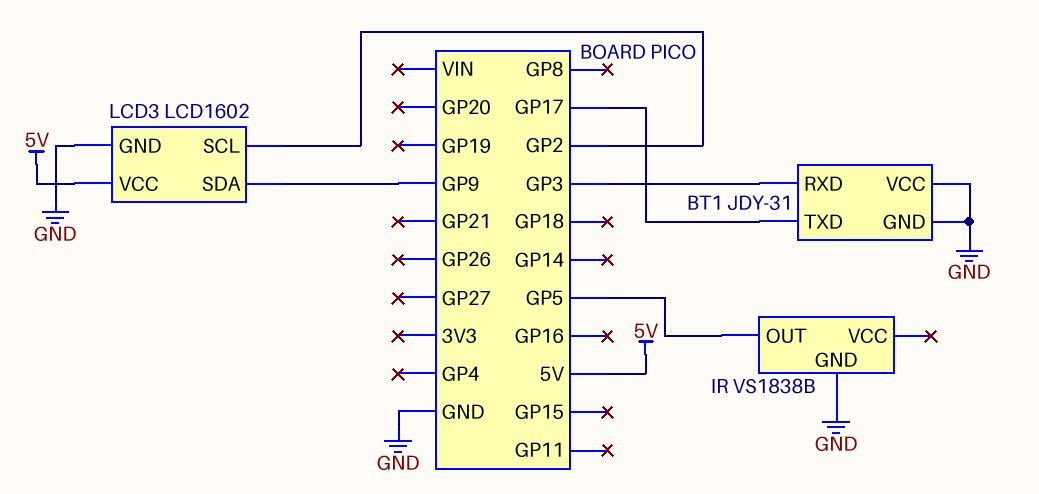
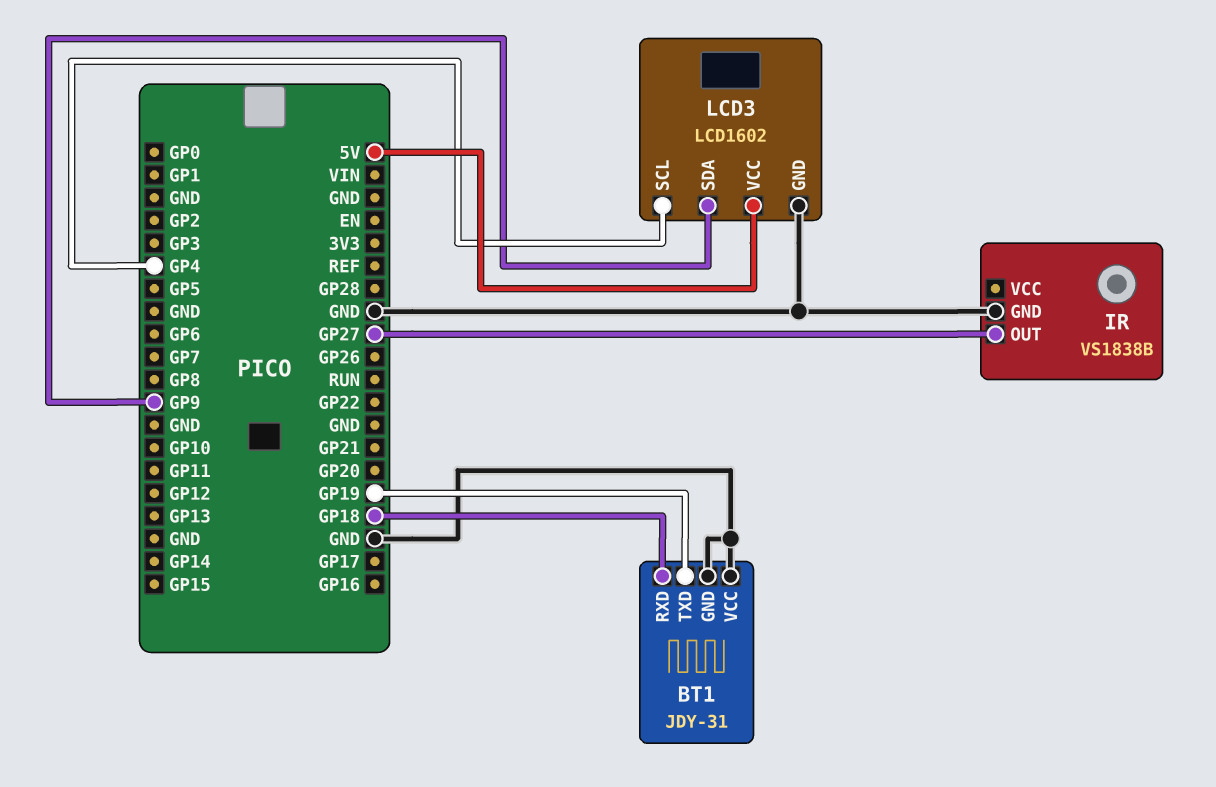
BT1 pin RXD: GP3 -> GP18
BT1 pin TXD: GP17 -> GP19
IR pin OUT: GP5 -> GP27
LCD3 pin SCL: GP2 -> GP4

